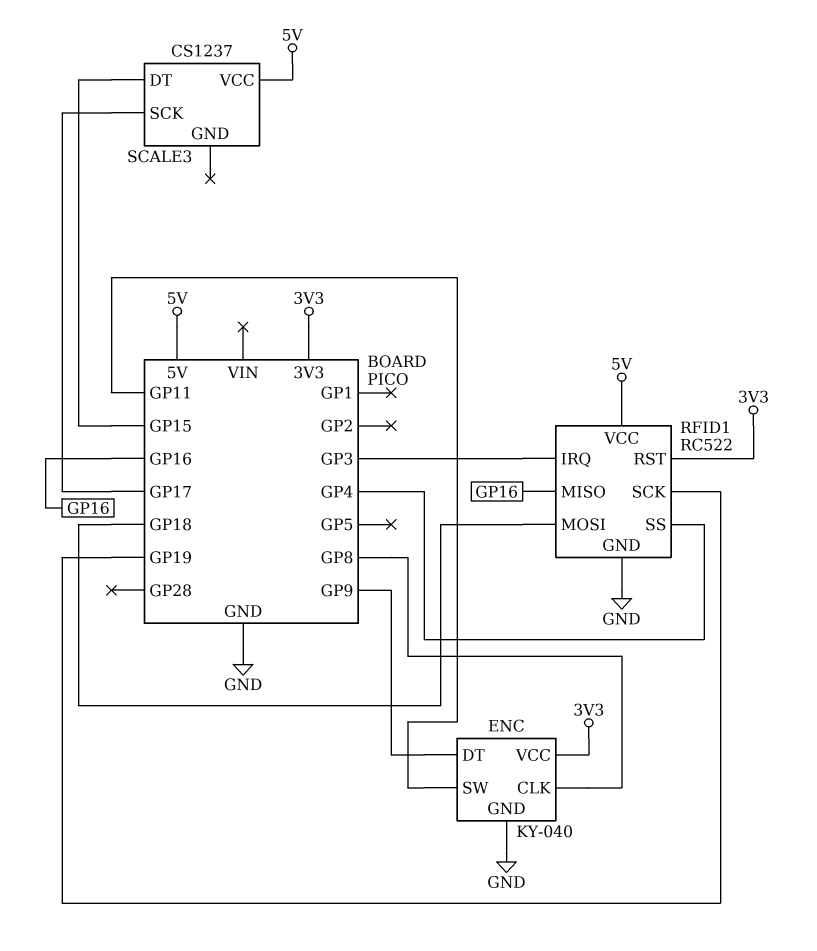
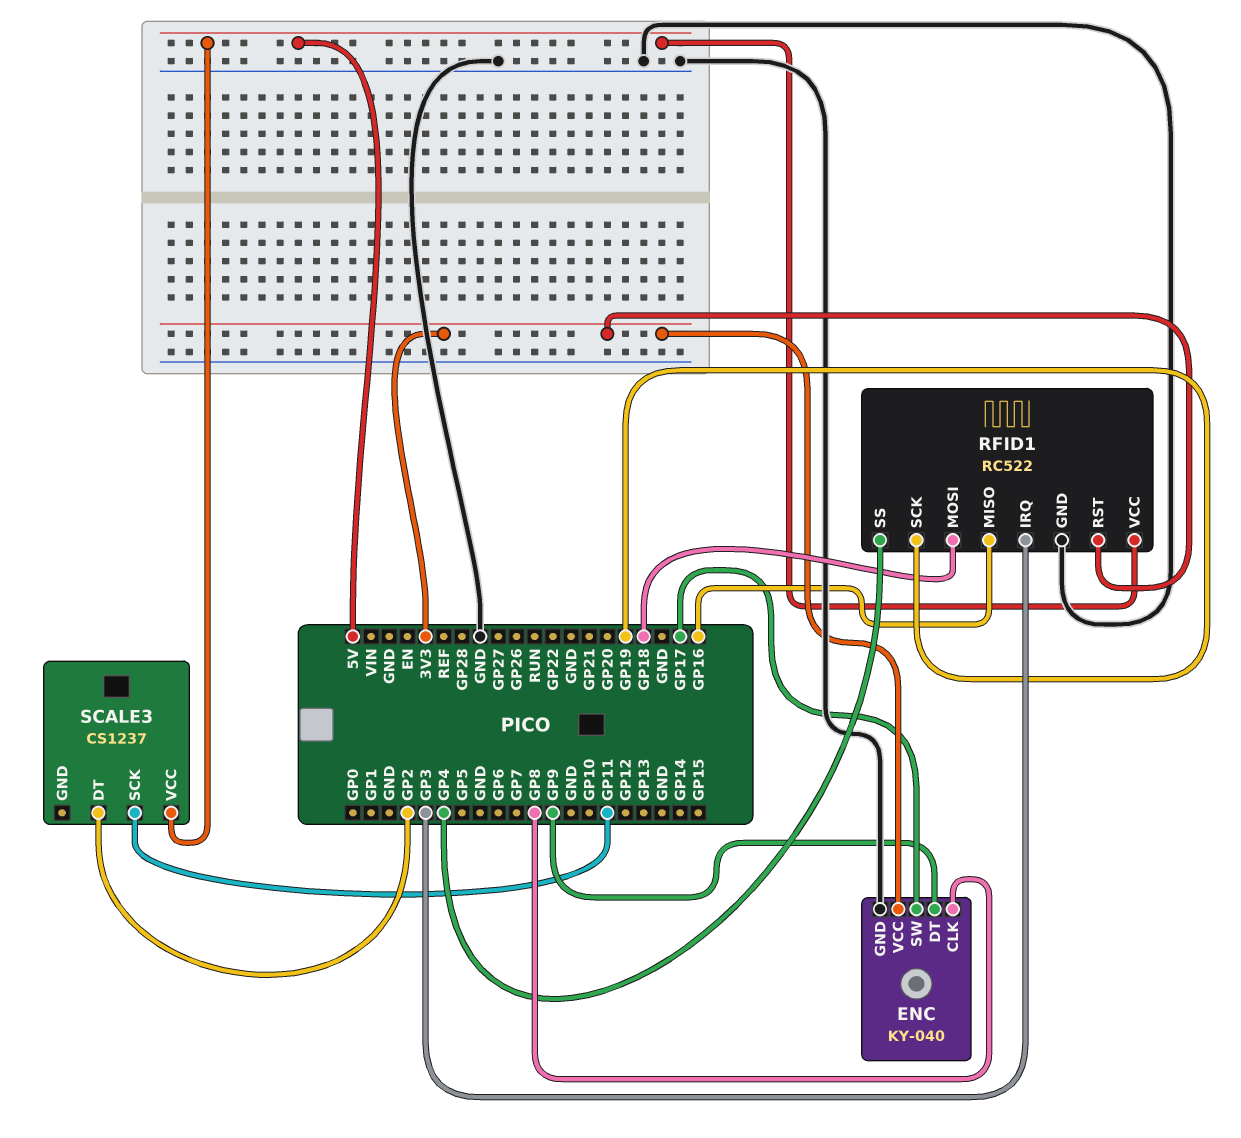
ENC pin SW: GP11 -> GP17
SCALE3 pin DT: GP15 -> GP2
SCALE3 pin SCK: GP17 -> GP11

